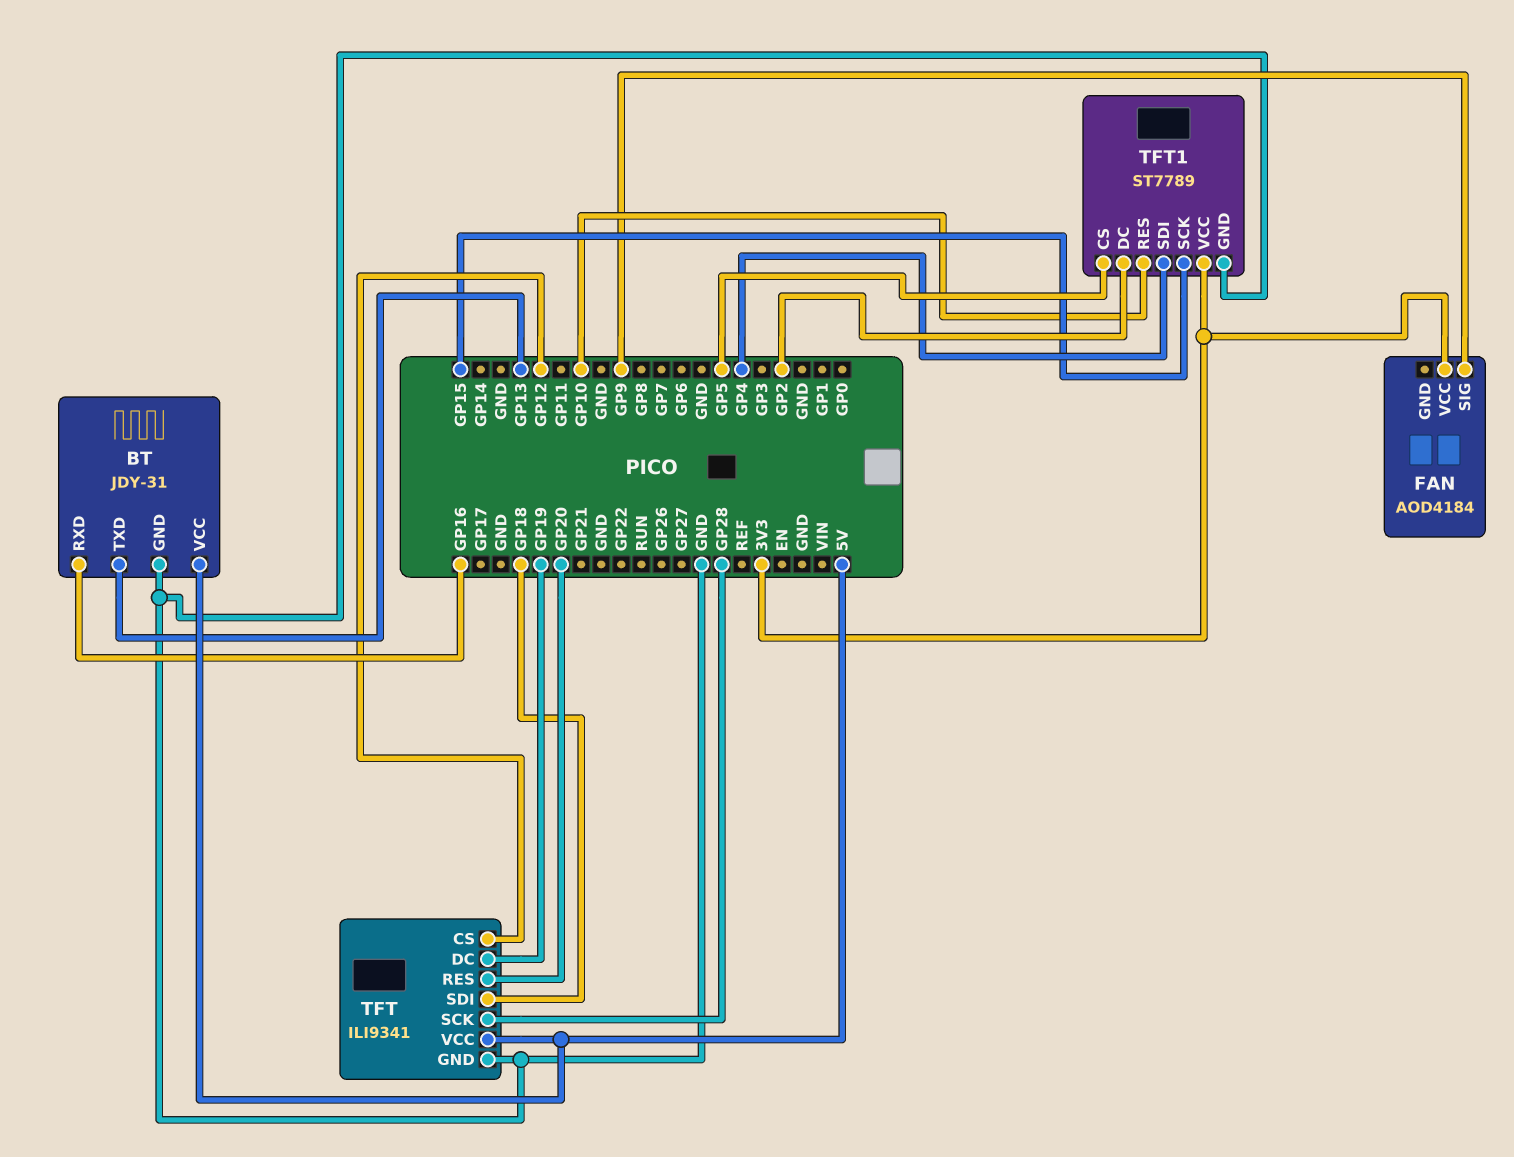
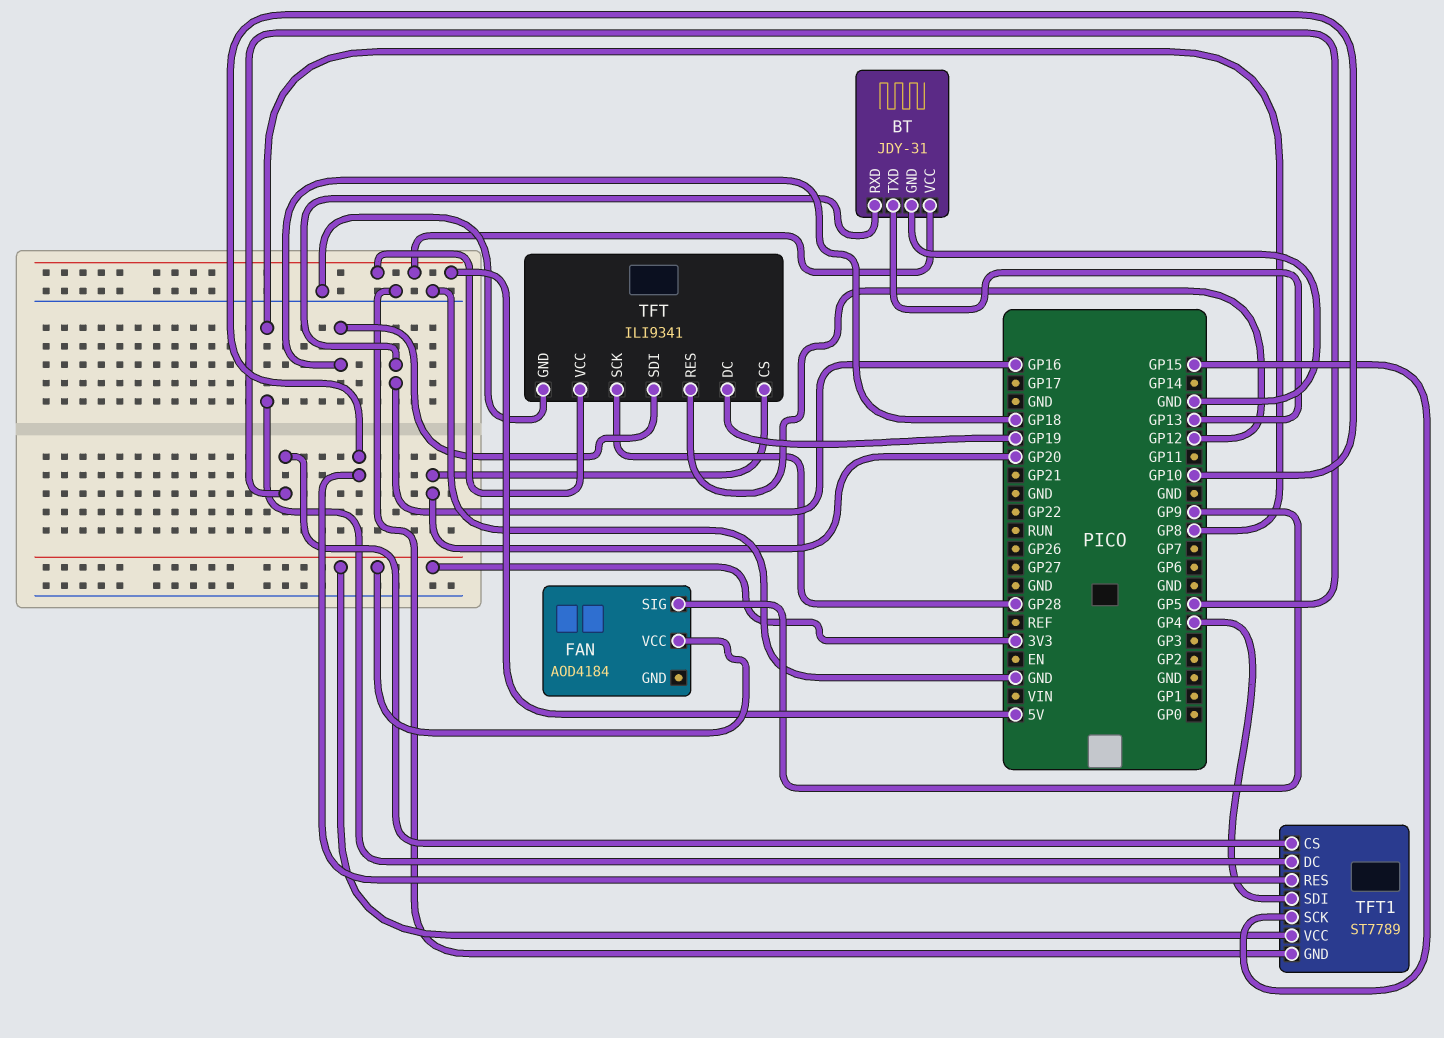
TFT pin CS: GP12 -> GP20
TFT pin RES: GP20 -> GP12
TFT1 pin DC: GP2 -> GP8

